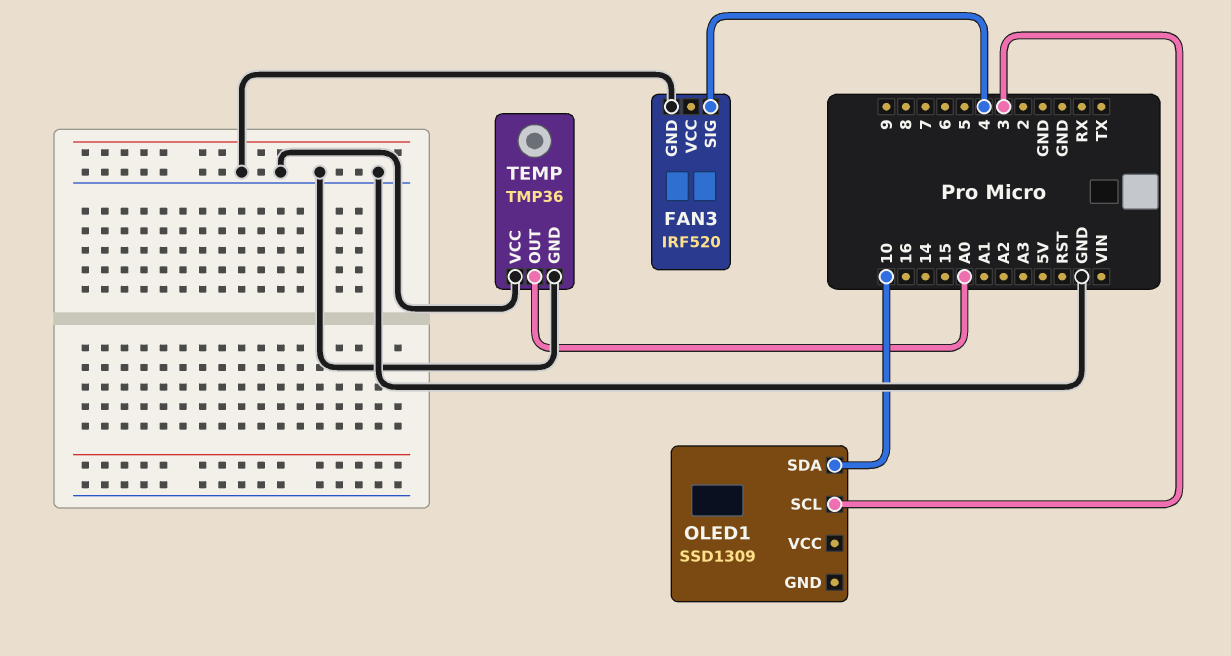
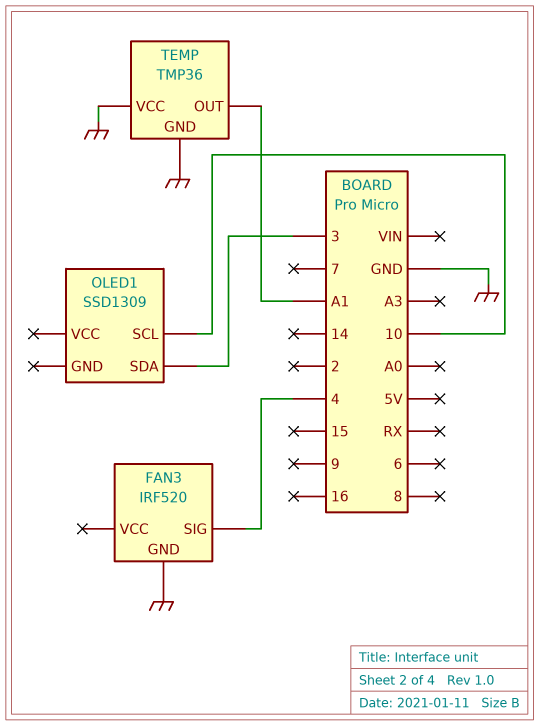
OLED1 pin SCL: 3 -> 10
OLED1 pin SDA: 10 -> 3
TEMP pin OUT: A0 -> A1

